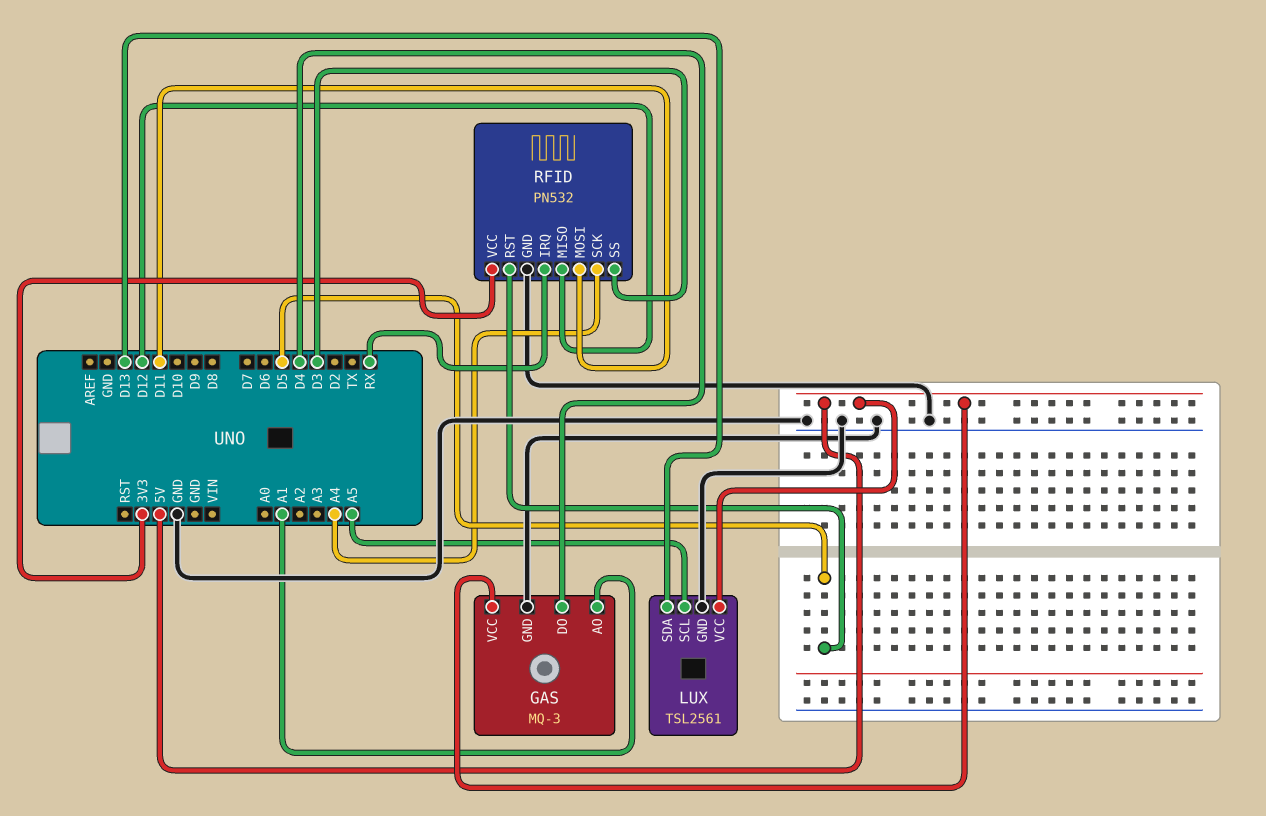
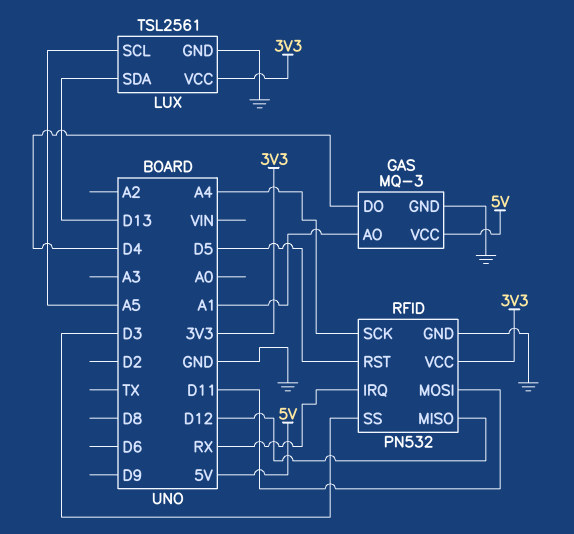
LUX pin VCC: 5V -> 3V3

